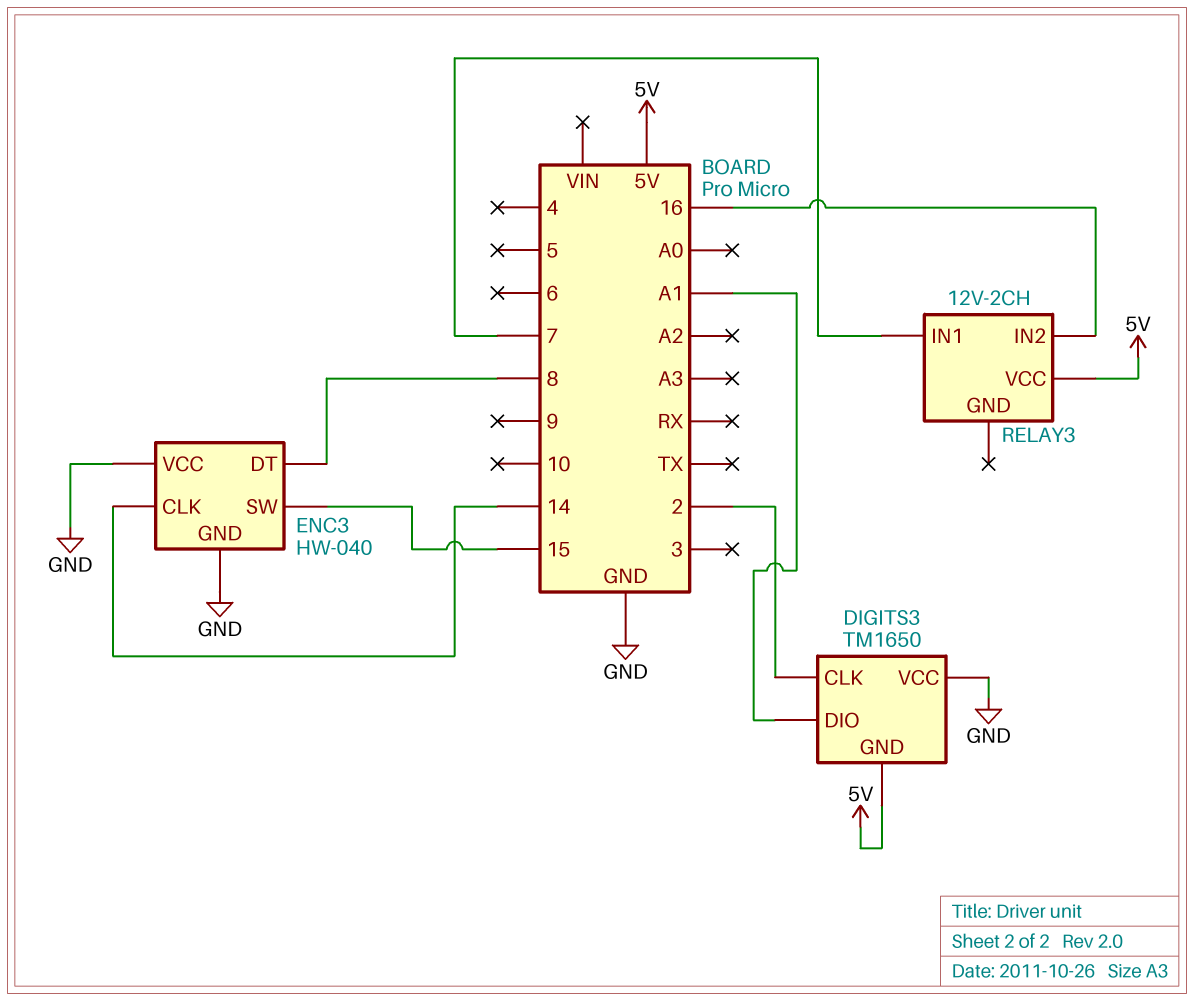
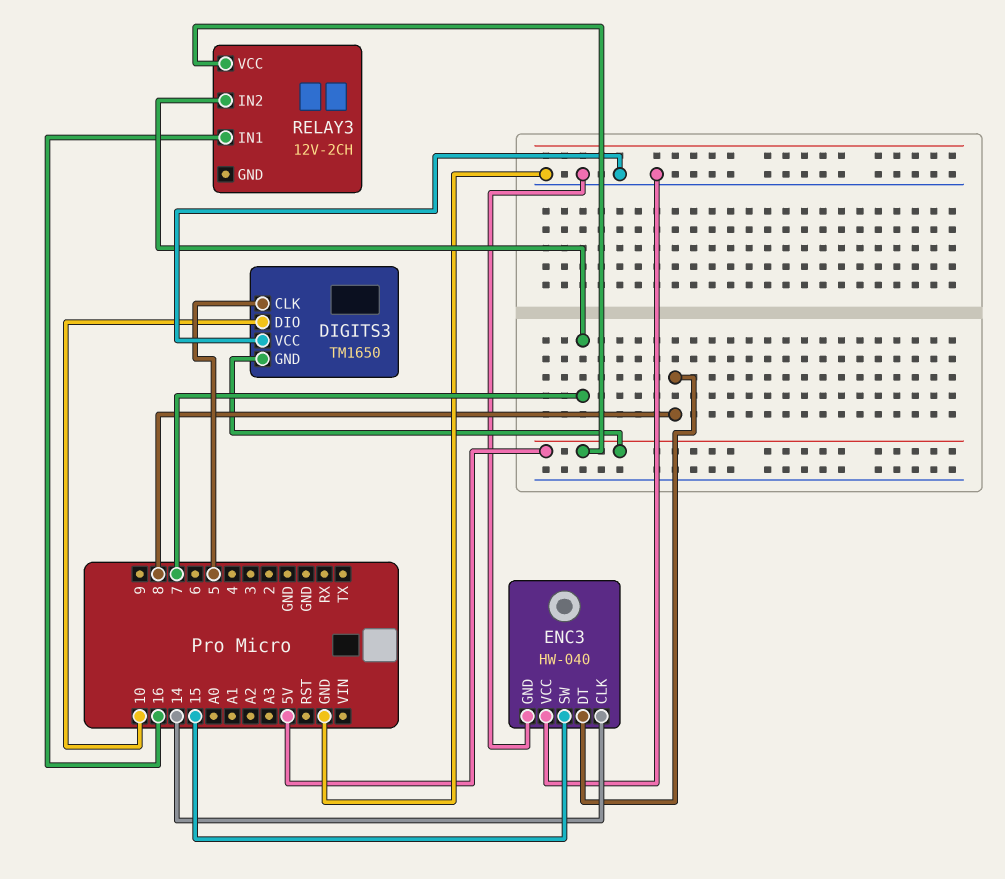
DIGITS3 pin CLK: 2 -> 5
DIGITS3 pin DIO: A1 -> 10
RELAY3 pin IN1: 7 -> 16
RELAY3 pin IN2: 16 -> 7

